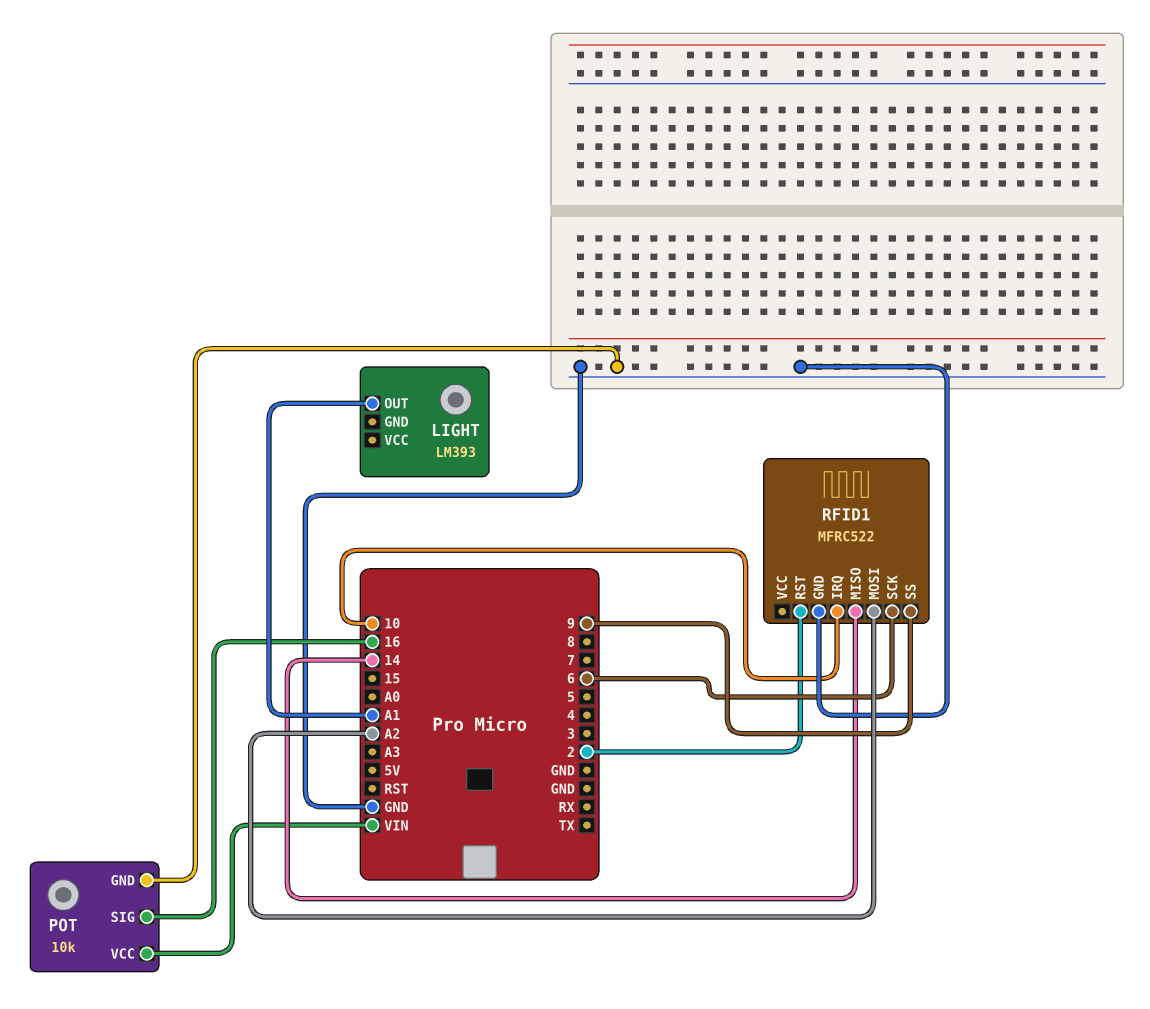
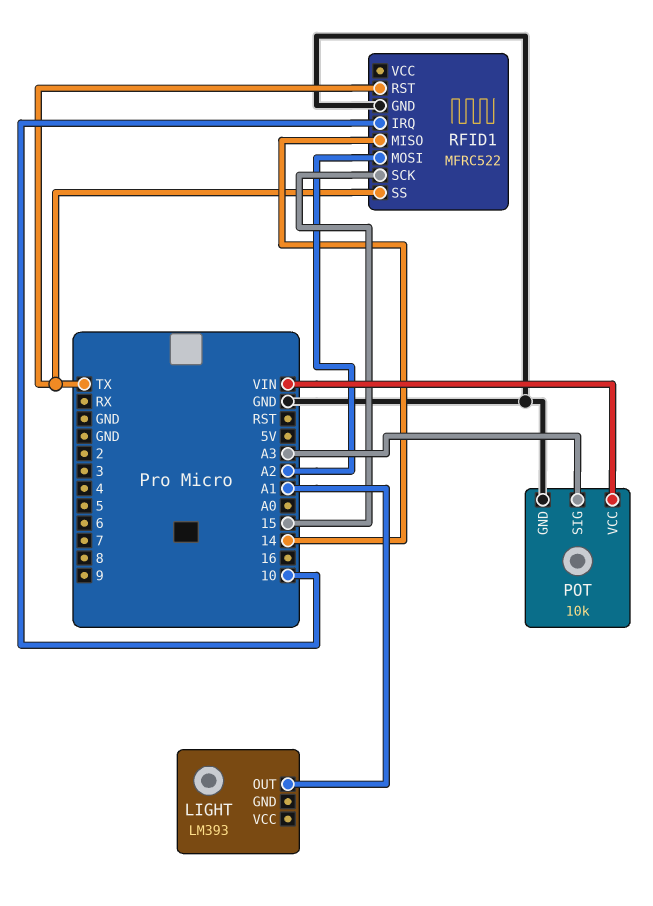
POT pin SIG: 16 -> A3
RFID1 pin RST: 2 -> TX
RFID1 pin SCK: 6 -> 15
RFID1 pin SS: 9 -> TX

